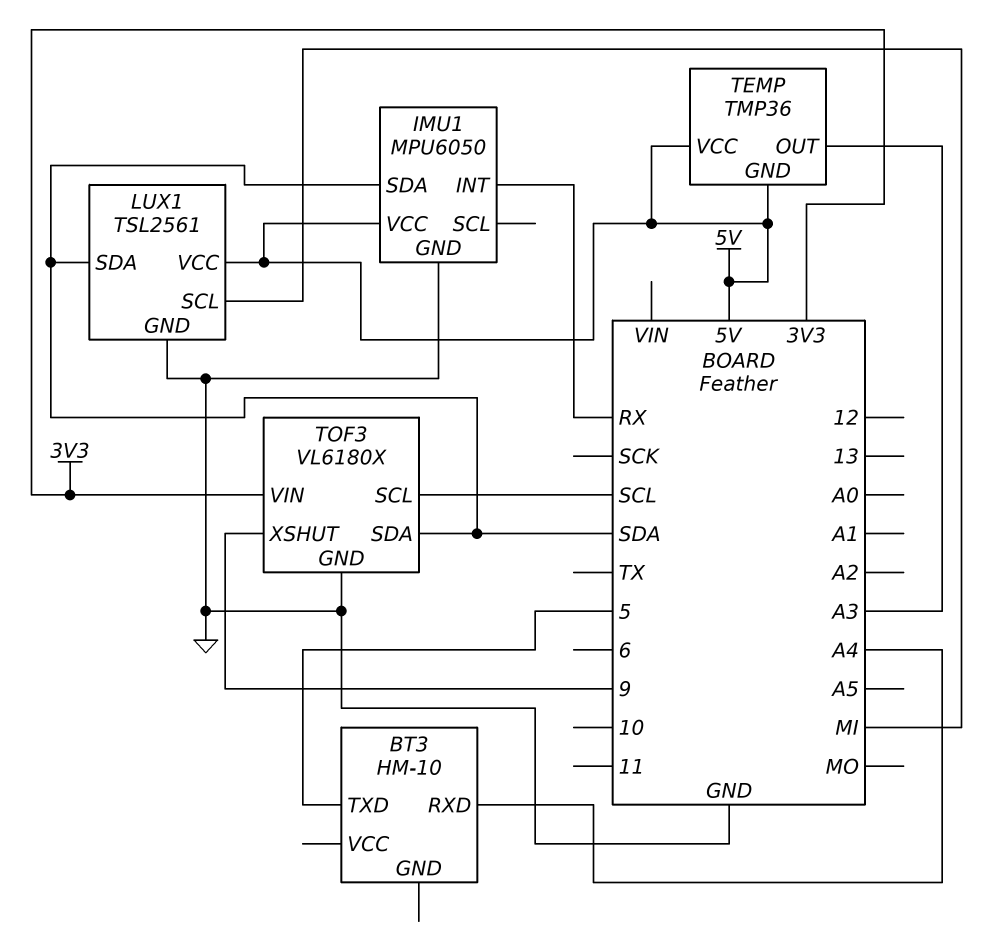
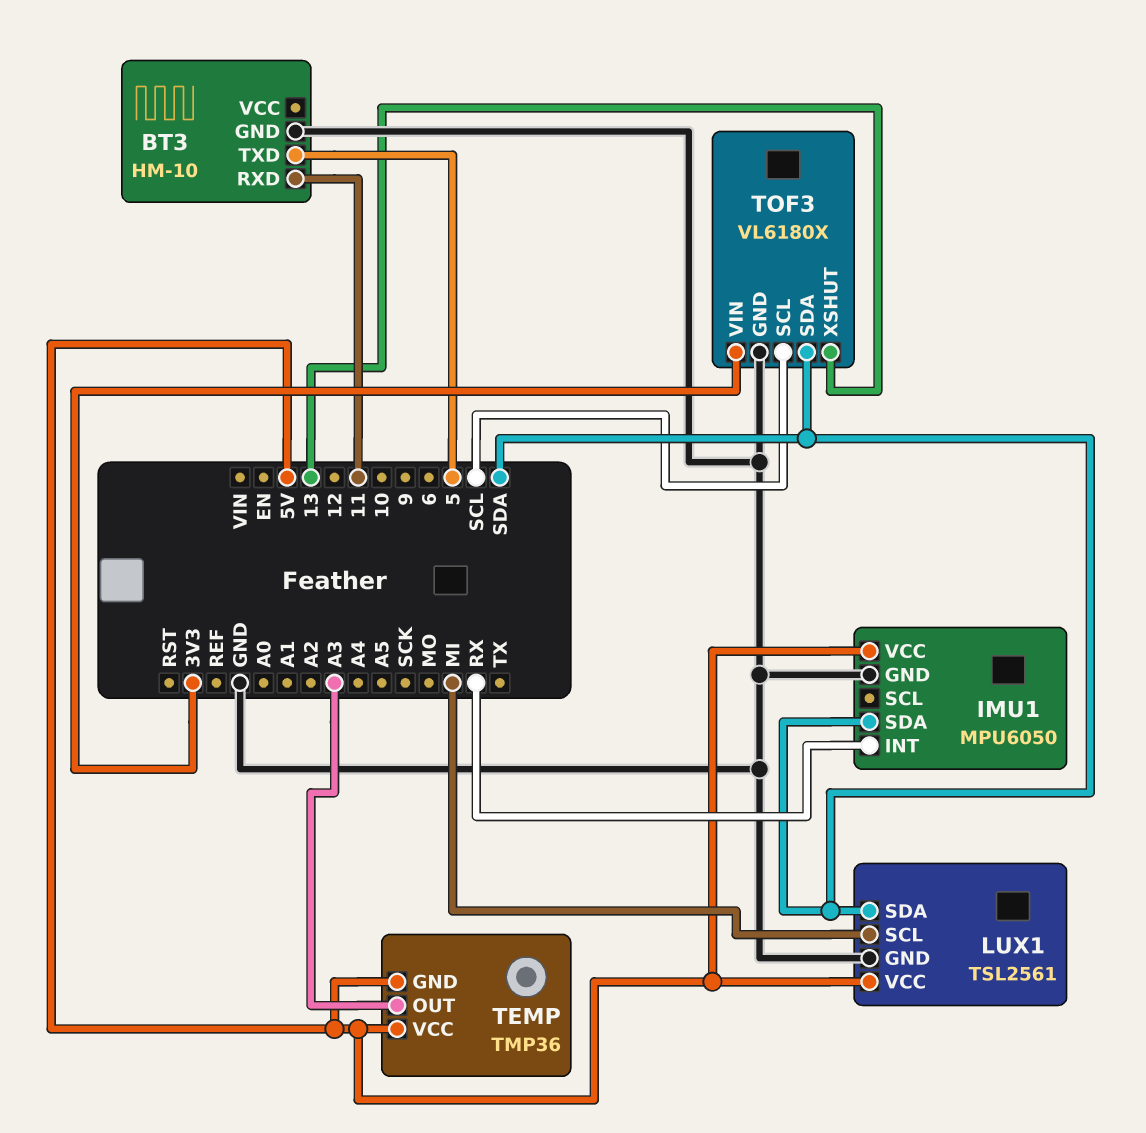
BT3 pin GND: none -> GND
BT3 pin RXD: A4 -> 11
TOF3 pin XSHUT: 9 -> 13

